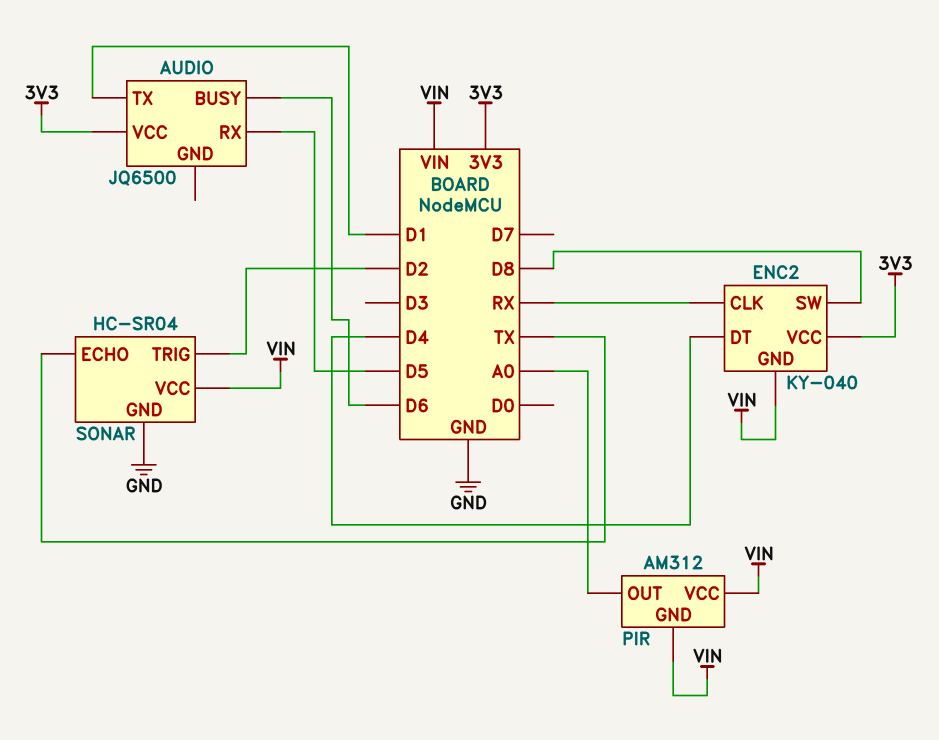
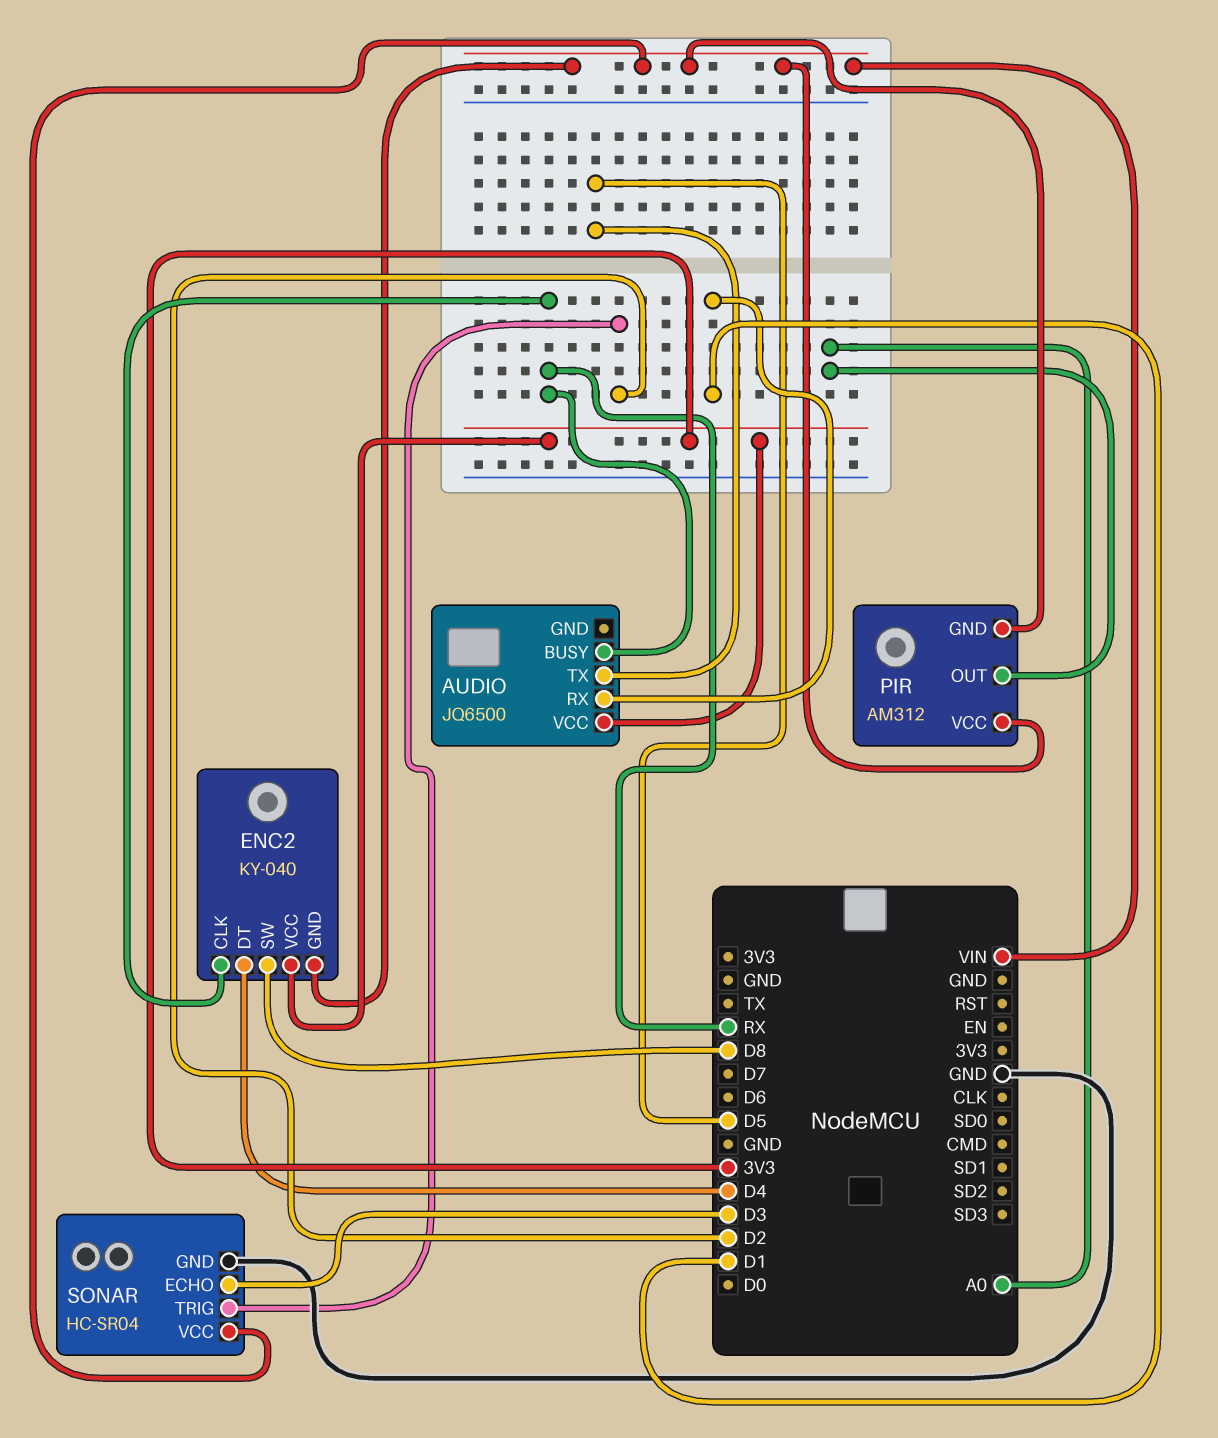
AUDIO pin BUSY: D6 -> RX
AUDIO pin RX: D5 -> D1
AUDIO pin TX: D1 -> D5
SONAR pin ECHO: TX -> D3

